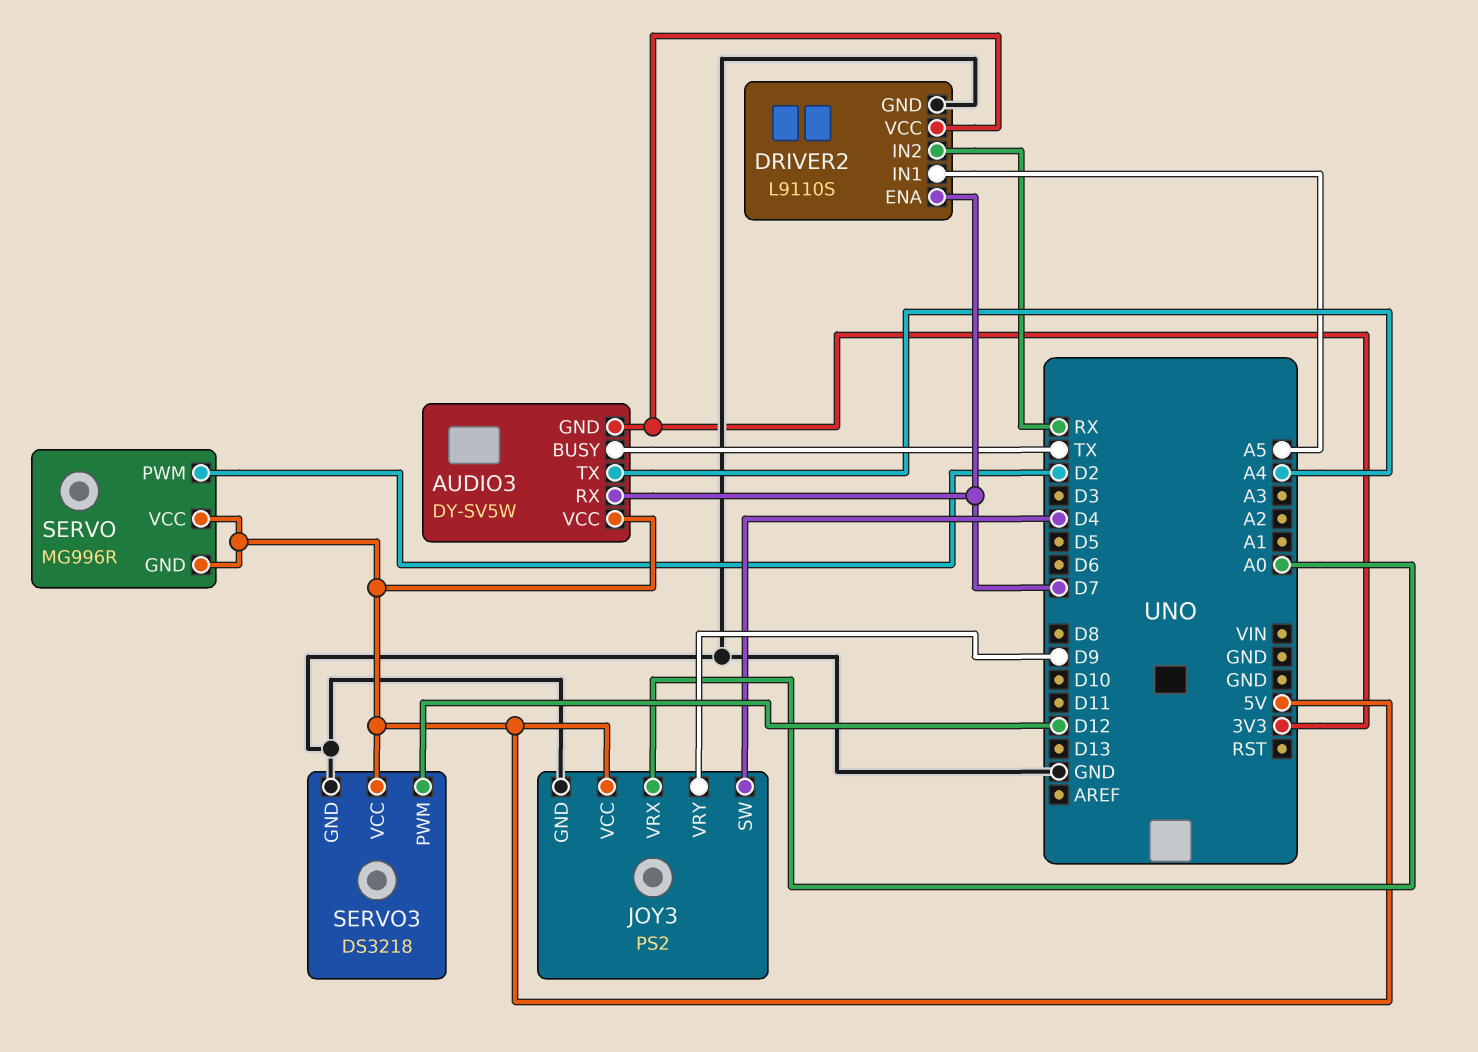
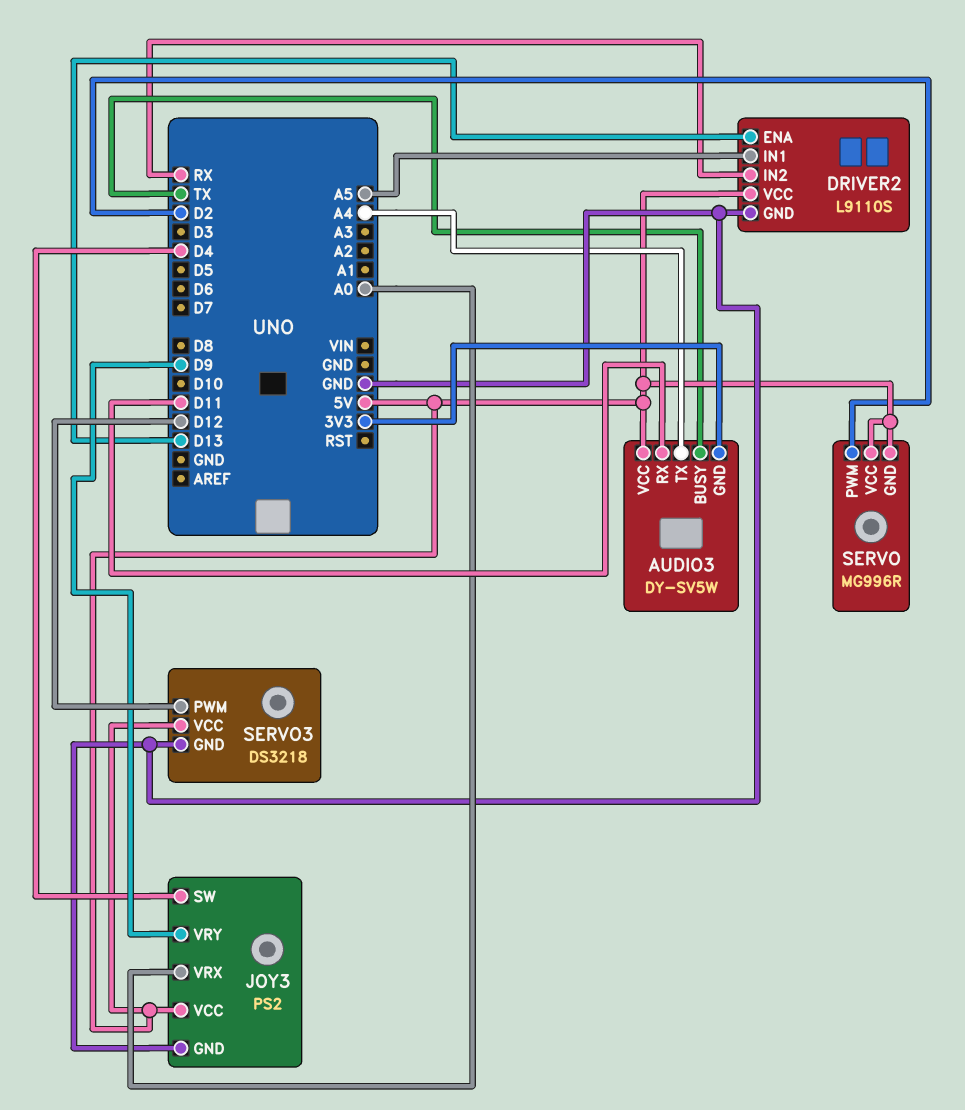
AUDIO3 pin RX: D7 -> D11
DRIVER2 pin ENA: D7 -> D13
DRIVER2 pin VCC: 3V3 -> 5V

